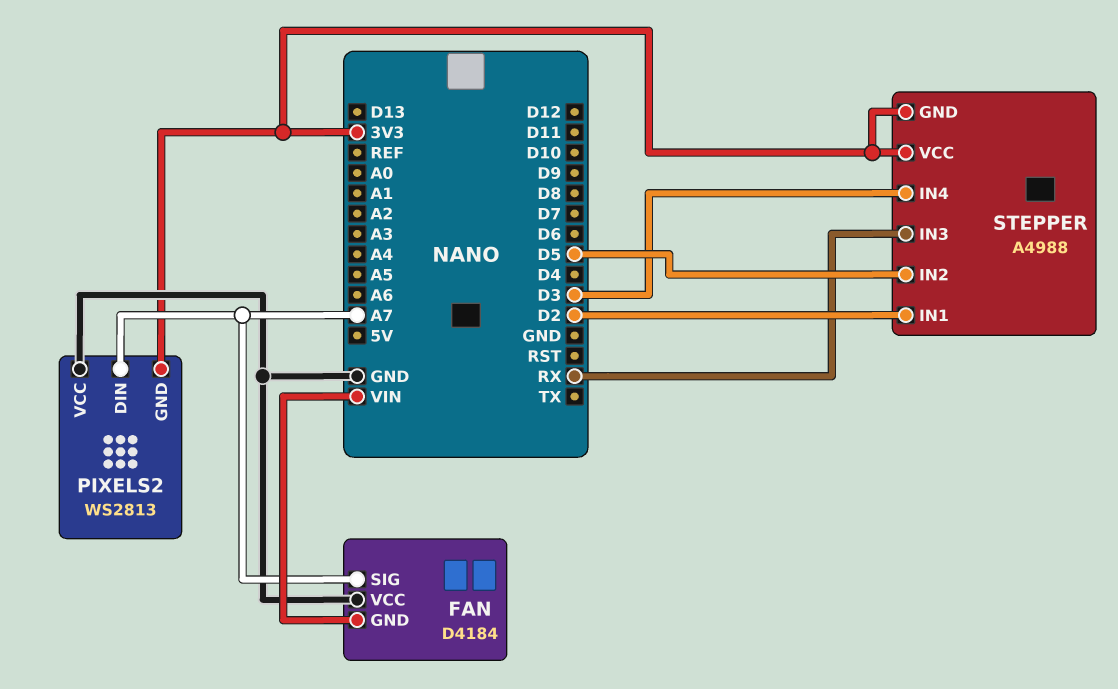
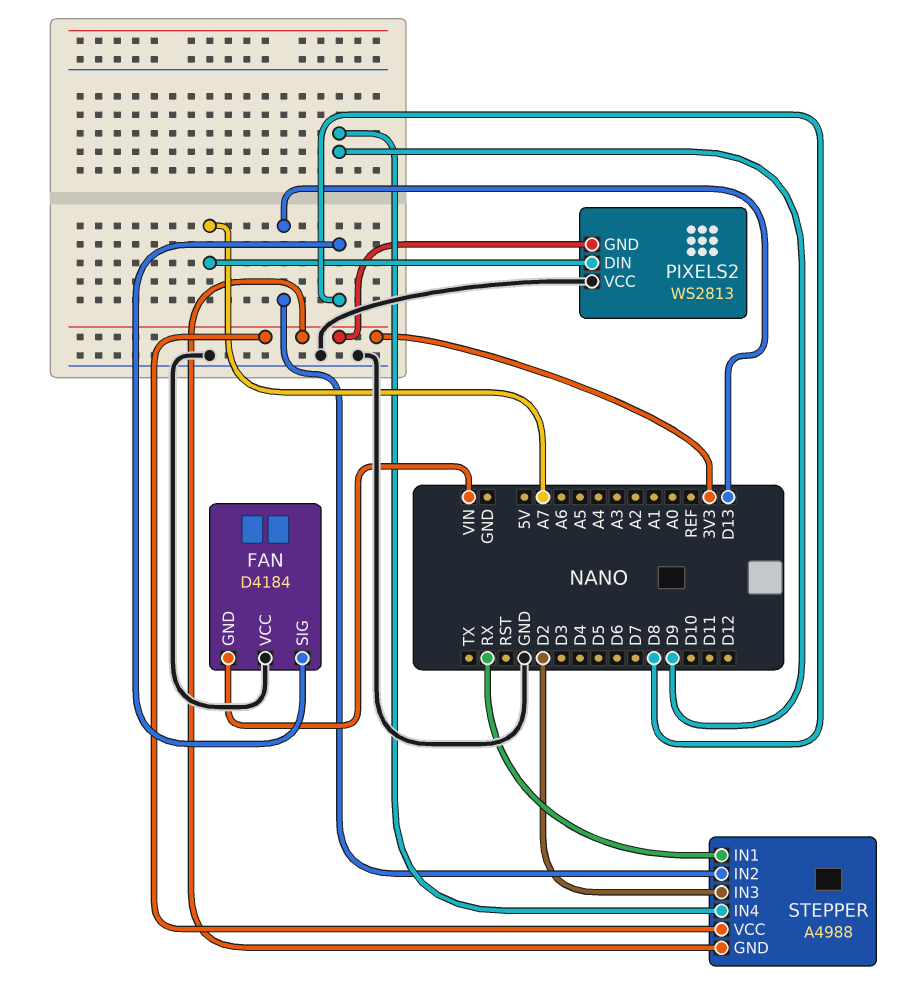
FAN pin SIG: A7 -> D8
STEPPER pin IN1: D2 -> RX
STEPPER pin IN2: D5 -> D13
STEPPER pin IN3: RX -> D2
STEPPER pin IN4: D3 -> D9

